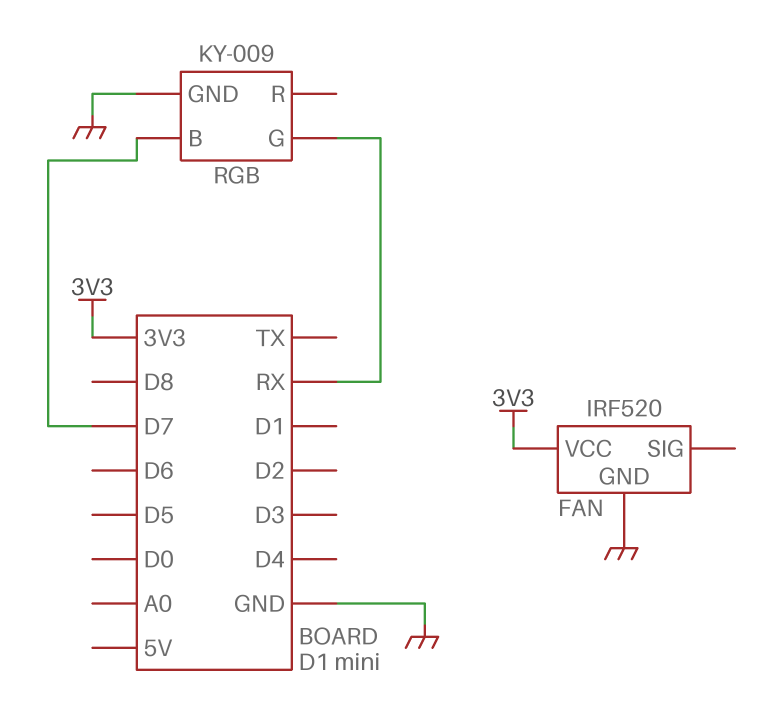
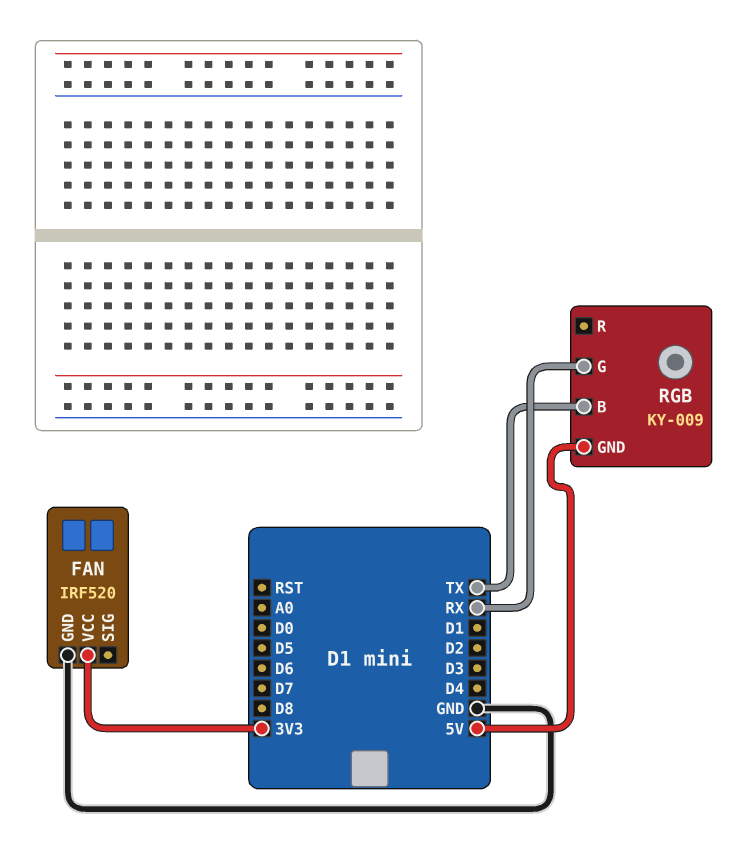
RGB pin B: D7 -> TX
RGB pin GND: GND -> 5V

